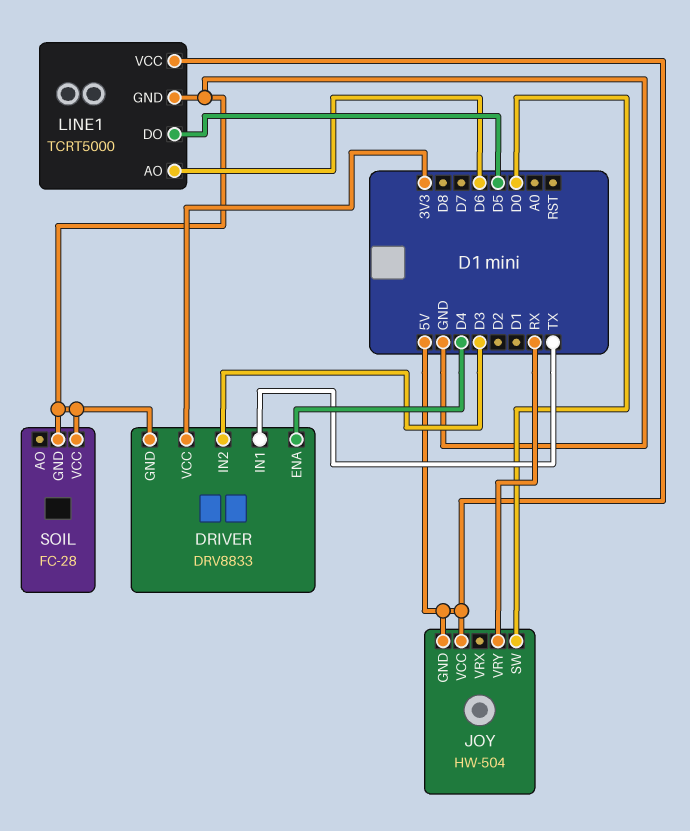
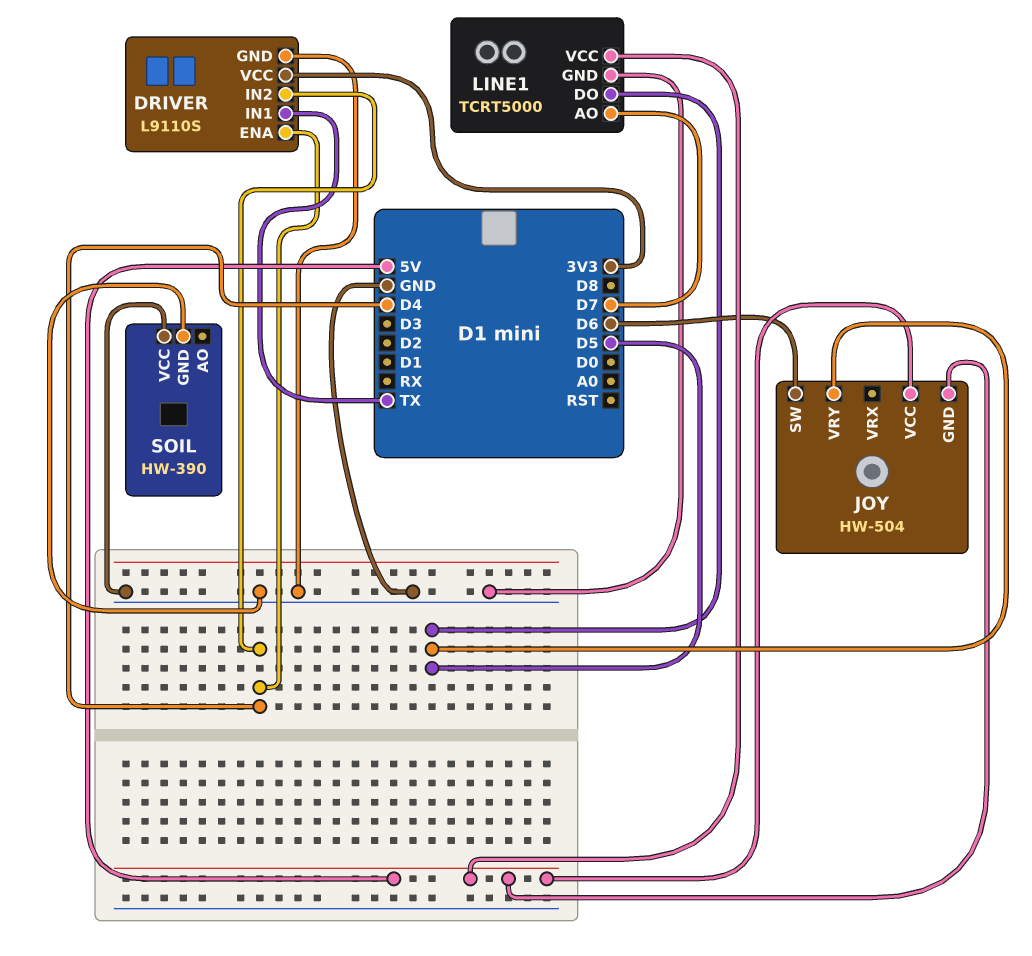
DRIVER: DRV8833 -> L9110S
DRIVER pin IN2: D3 -> D4
JOY pin SW: D0 -> D6
JOY pin VRY: RX -> D5
LINE1 pin AO: D6 -> D7
SOIL: FC-28 -> HW-390

